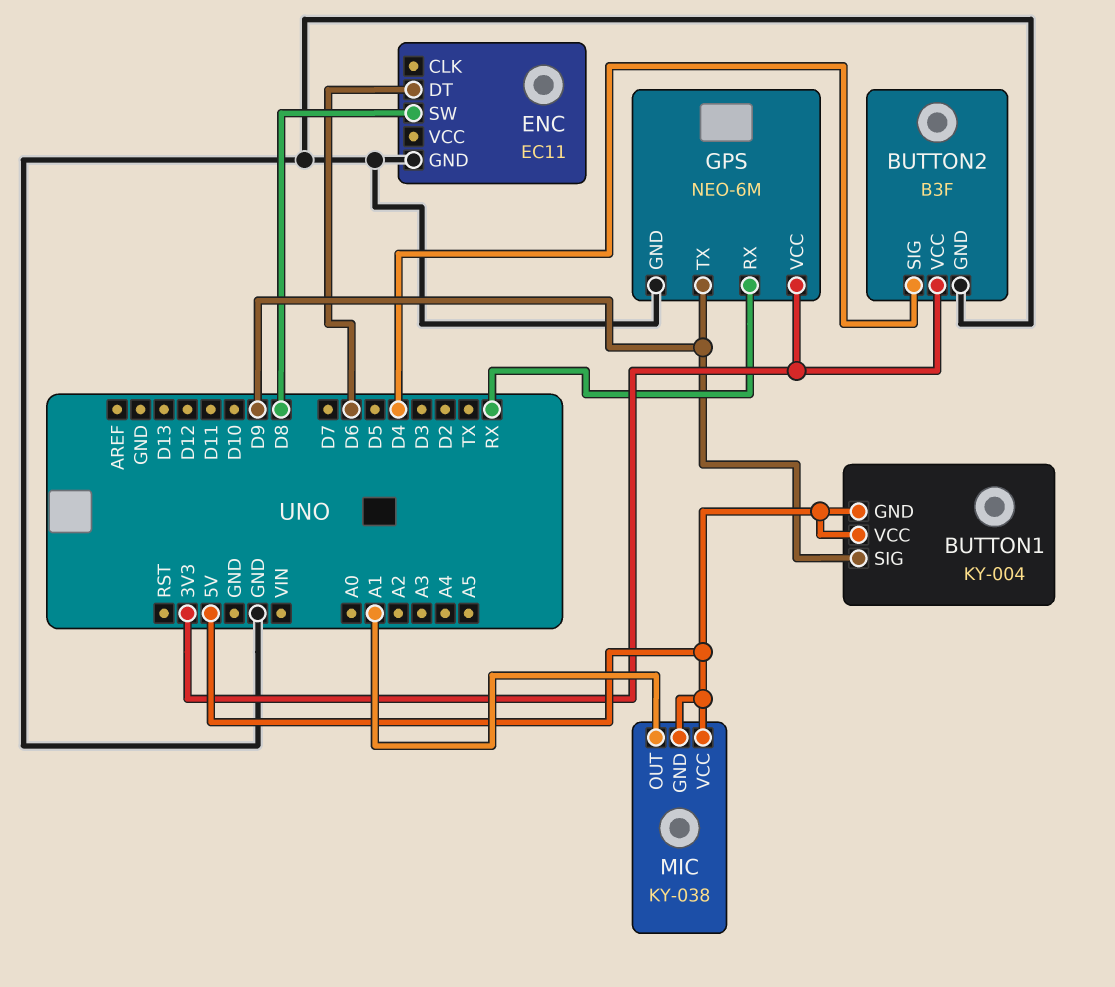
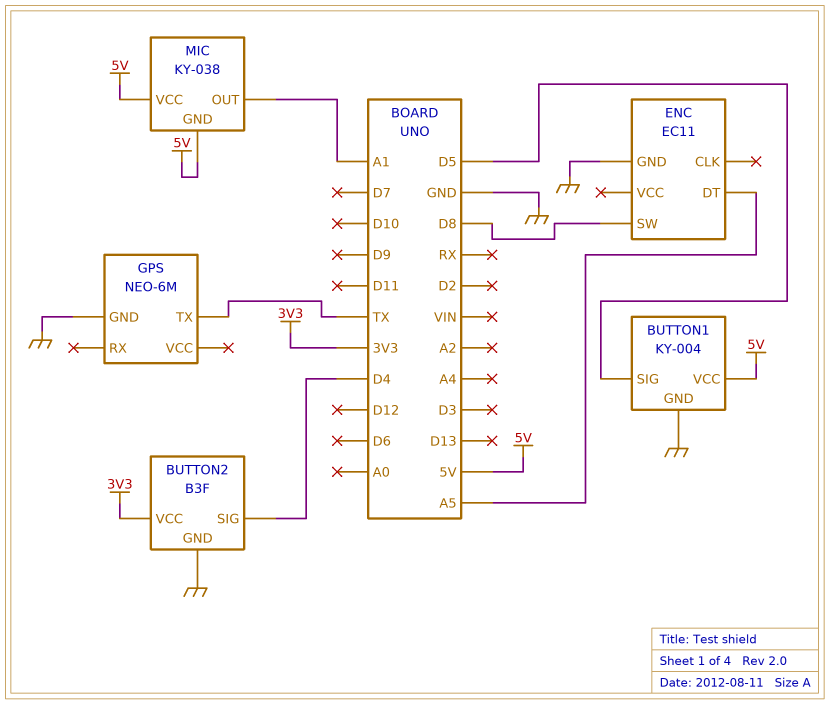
BUTTON1 pin GND: 5V -> GND
BUTTON1 pin SIG: D9 -> D5
ENC pin DT: D6 -> A5
GPS pin RX: RX -> none
GPS pin TX: D9 -> TX
GPS pin VCC: 3V3 -> none

